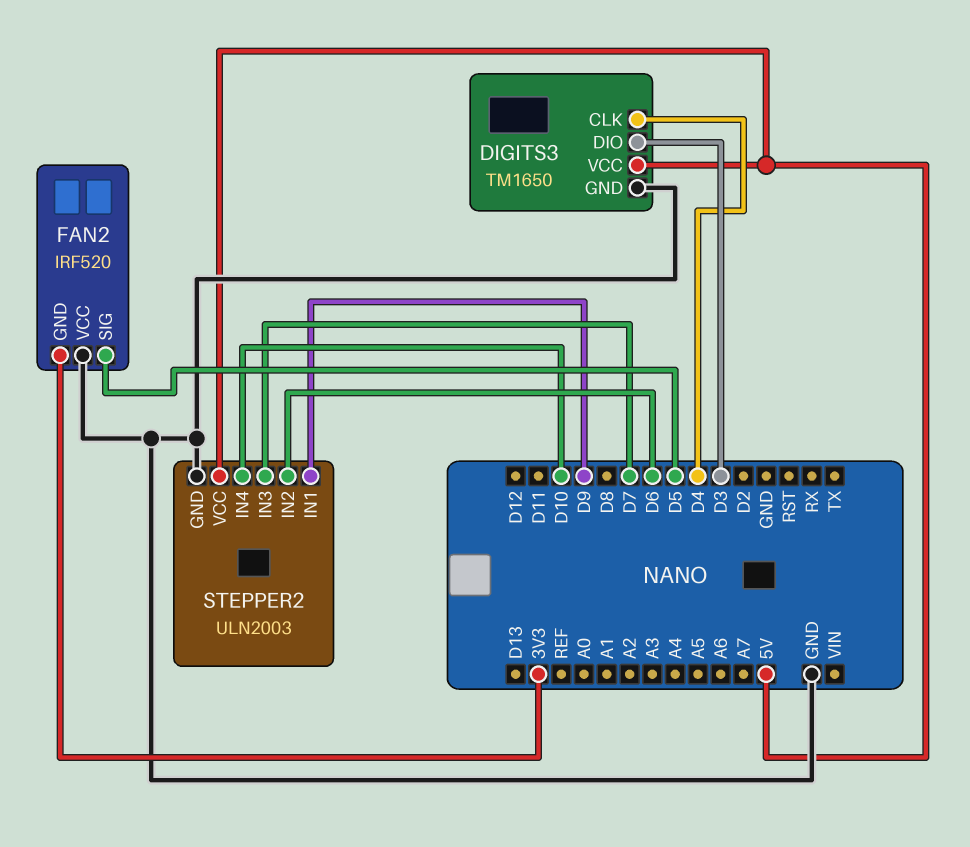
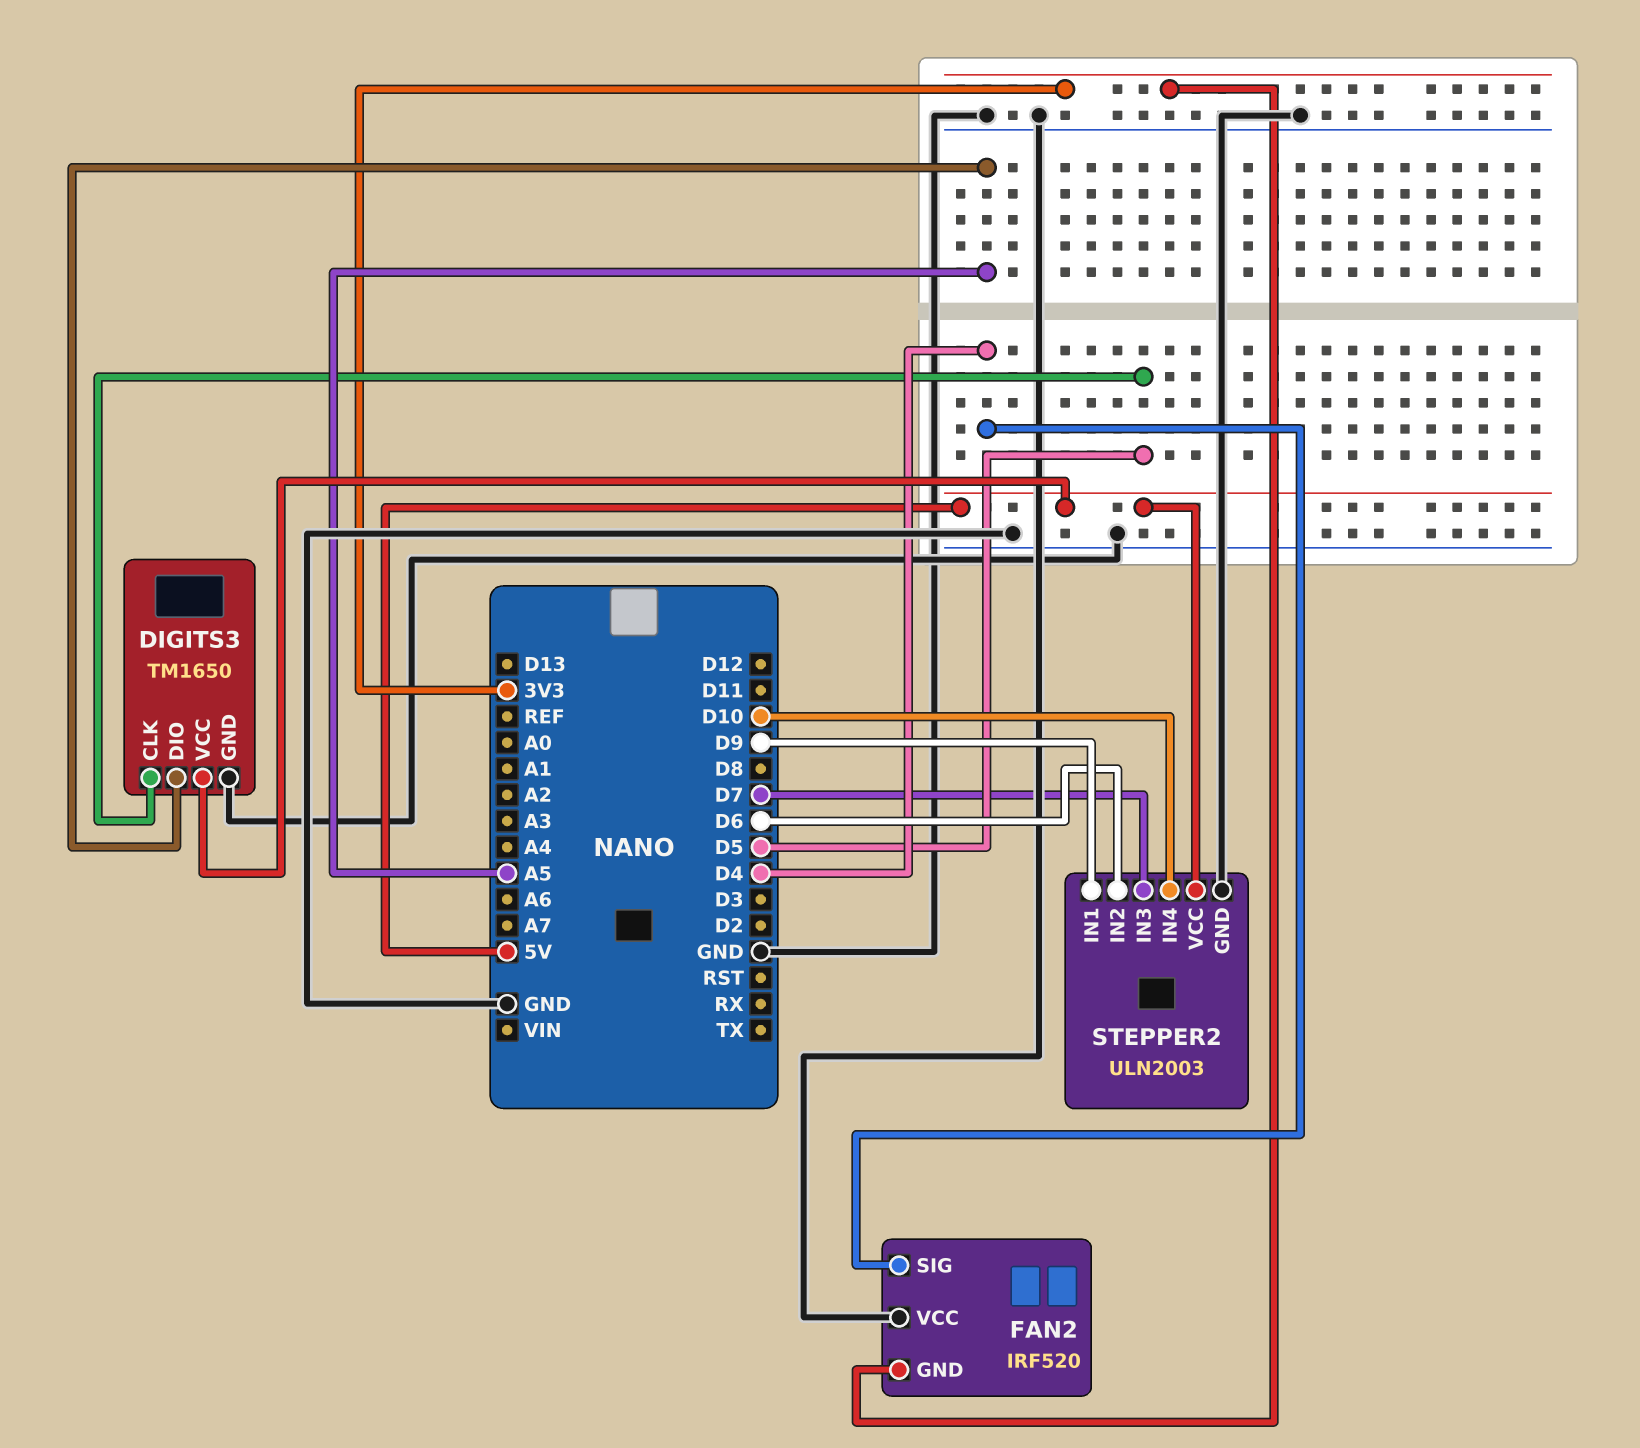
DIGITS3 pin CLK: D4 -> D5
DIGITS3 pin DIO: D3 -> A5
FAN2 pin SIG: D5 -> D4

